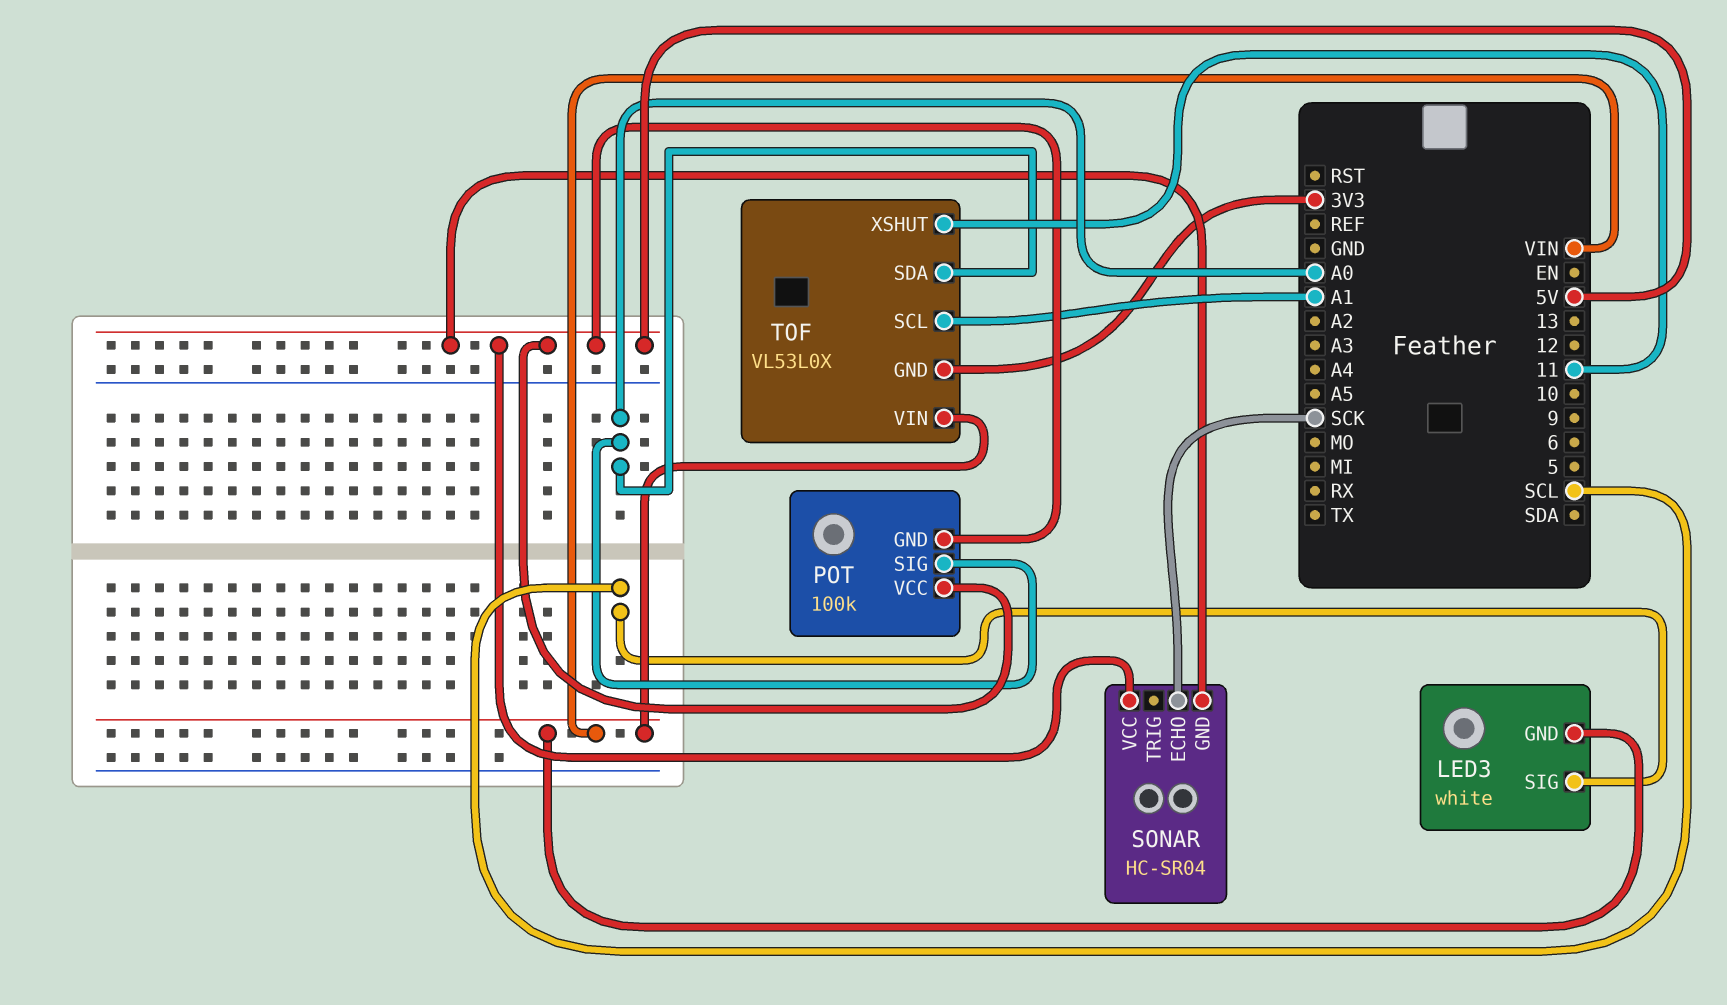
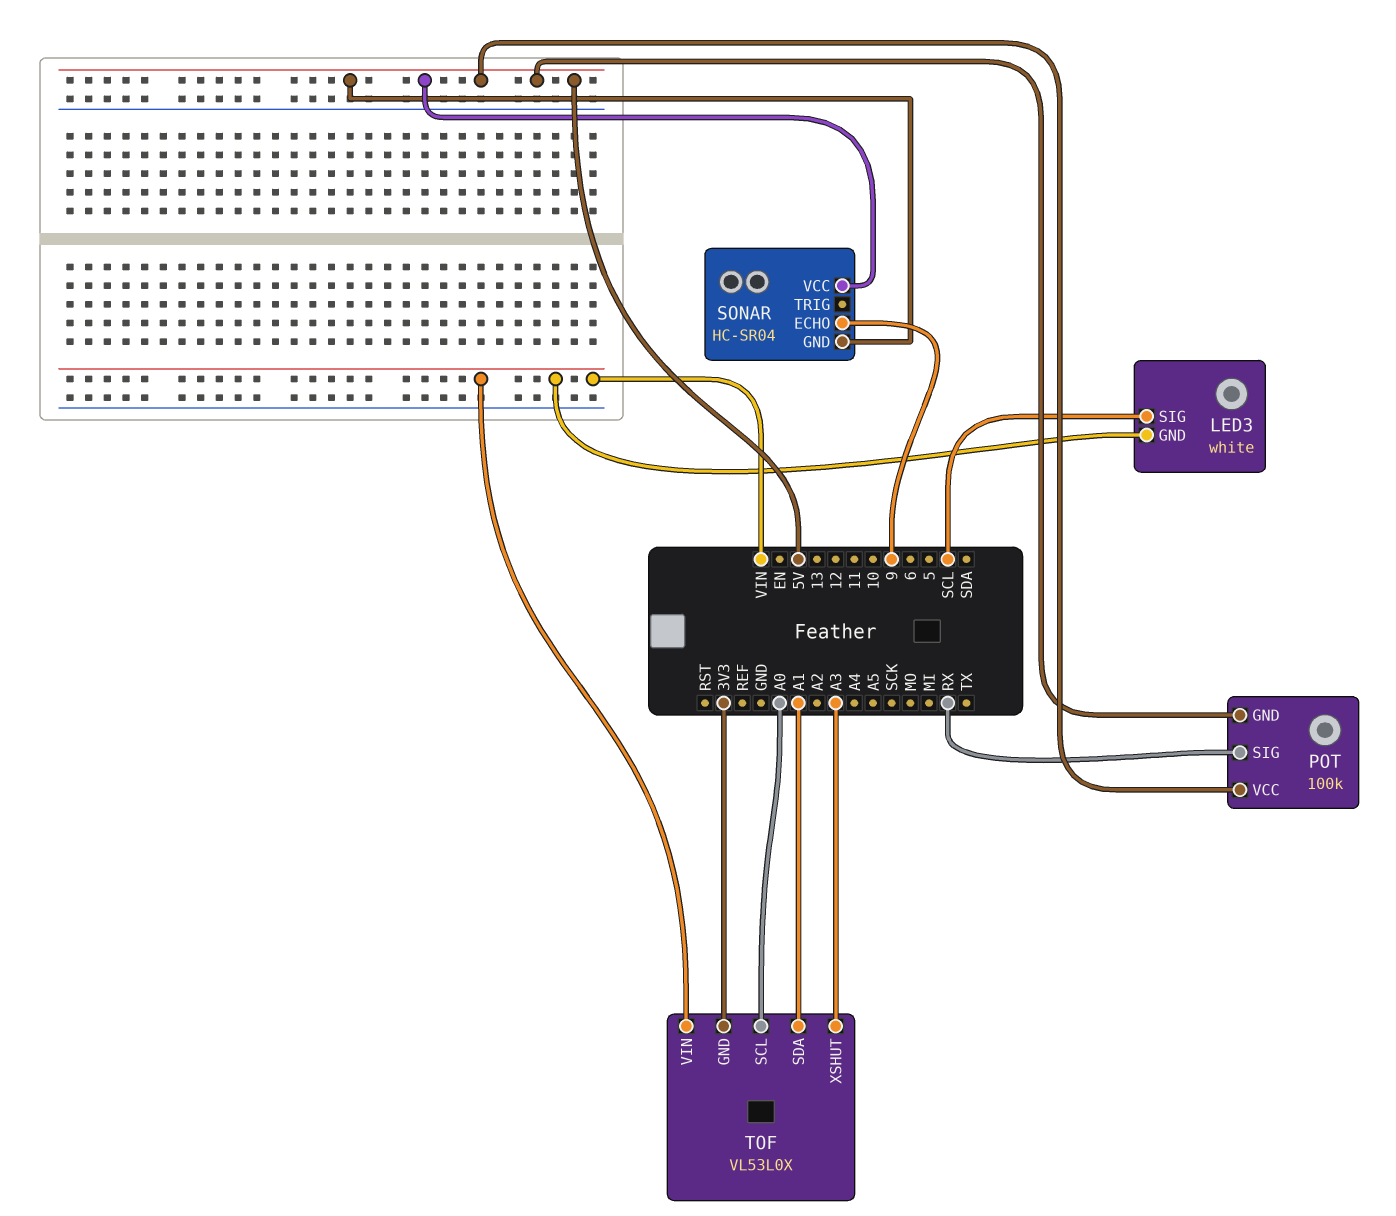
POT pin SIG: A0 -> RX
SONAR pin ECHO: SCK -> 9
TOF pin SCL: A1 -> A0
TOF pin SDA: A0 -> A1
TOF pin XSHUT: 11 -> A3

